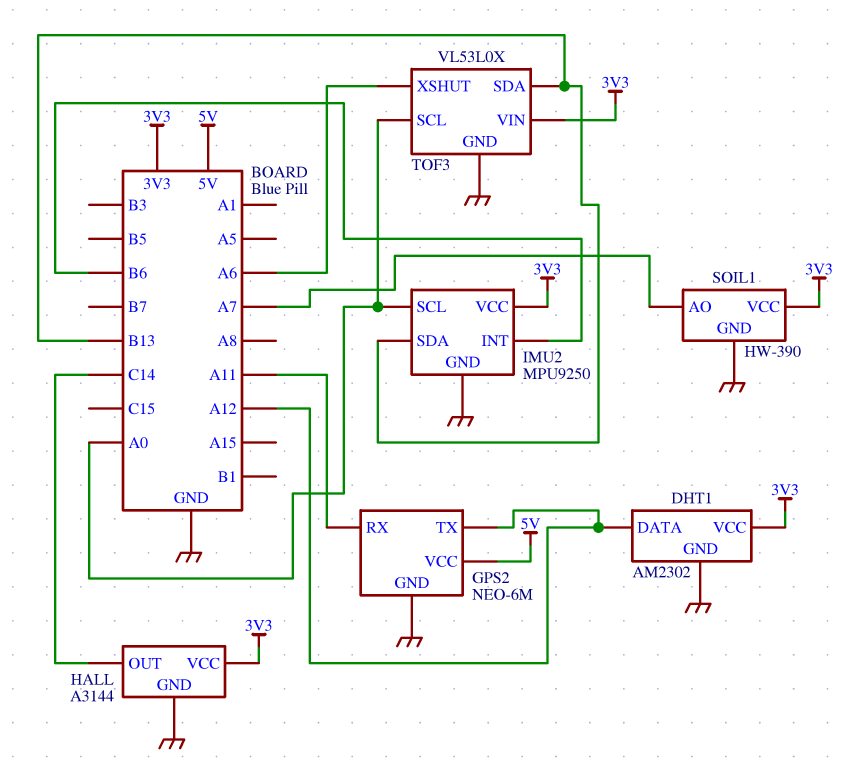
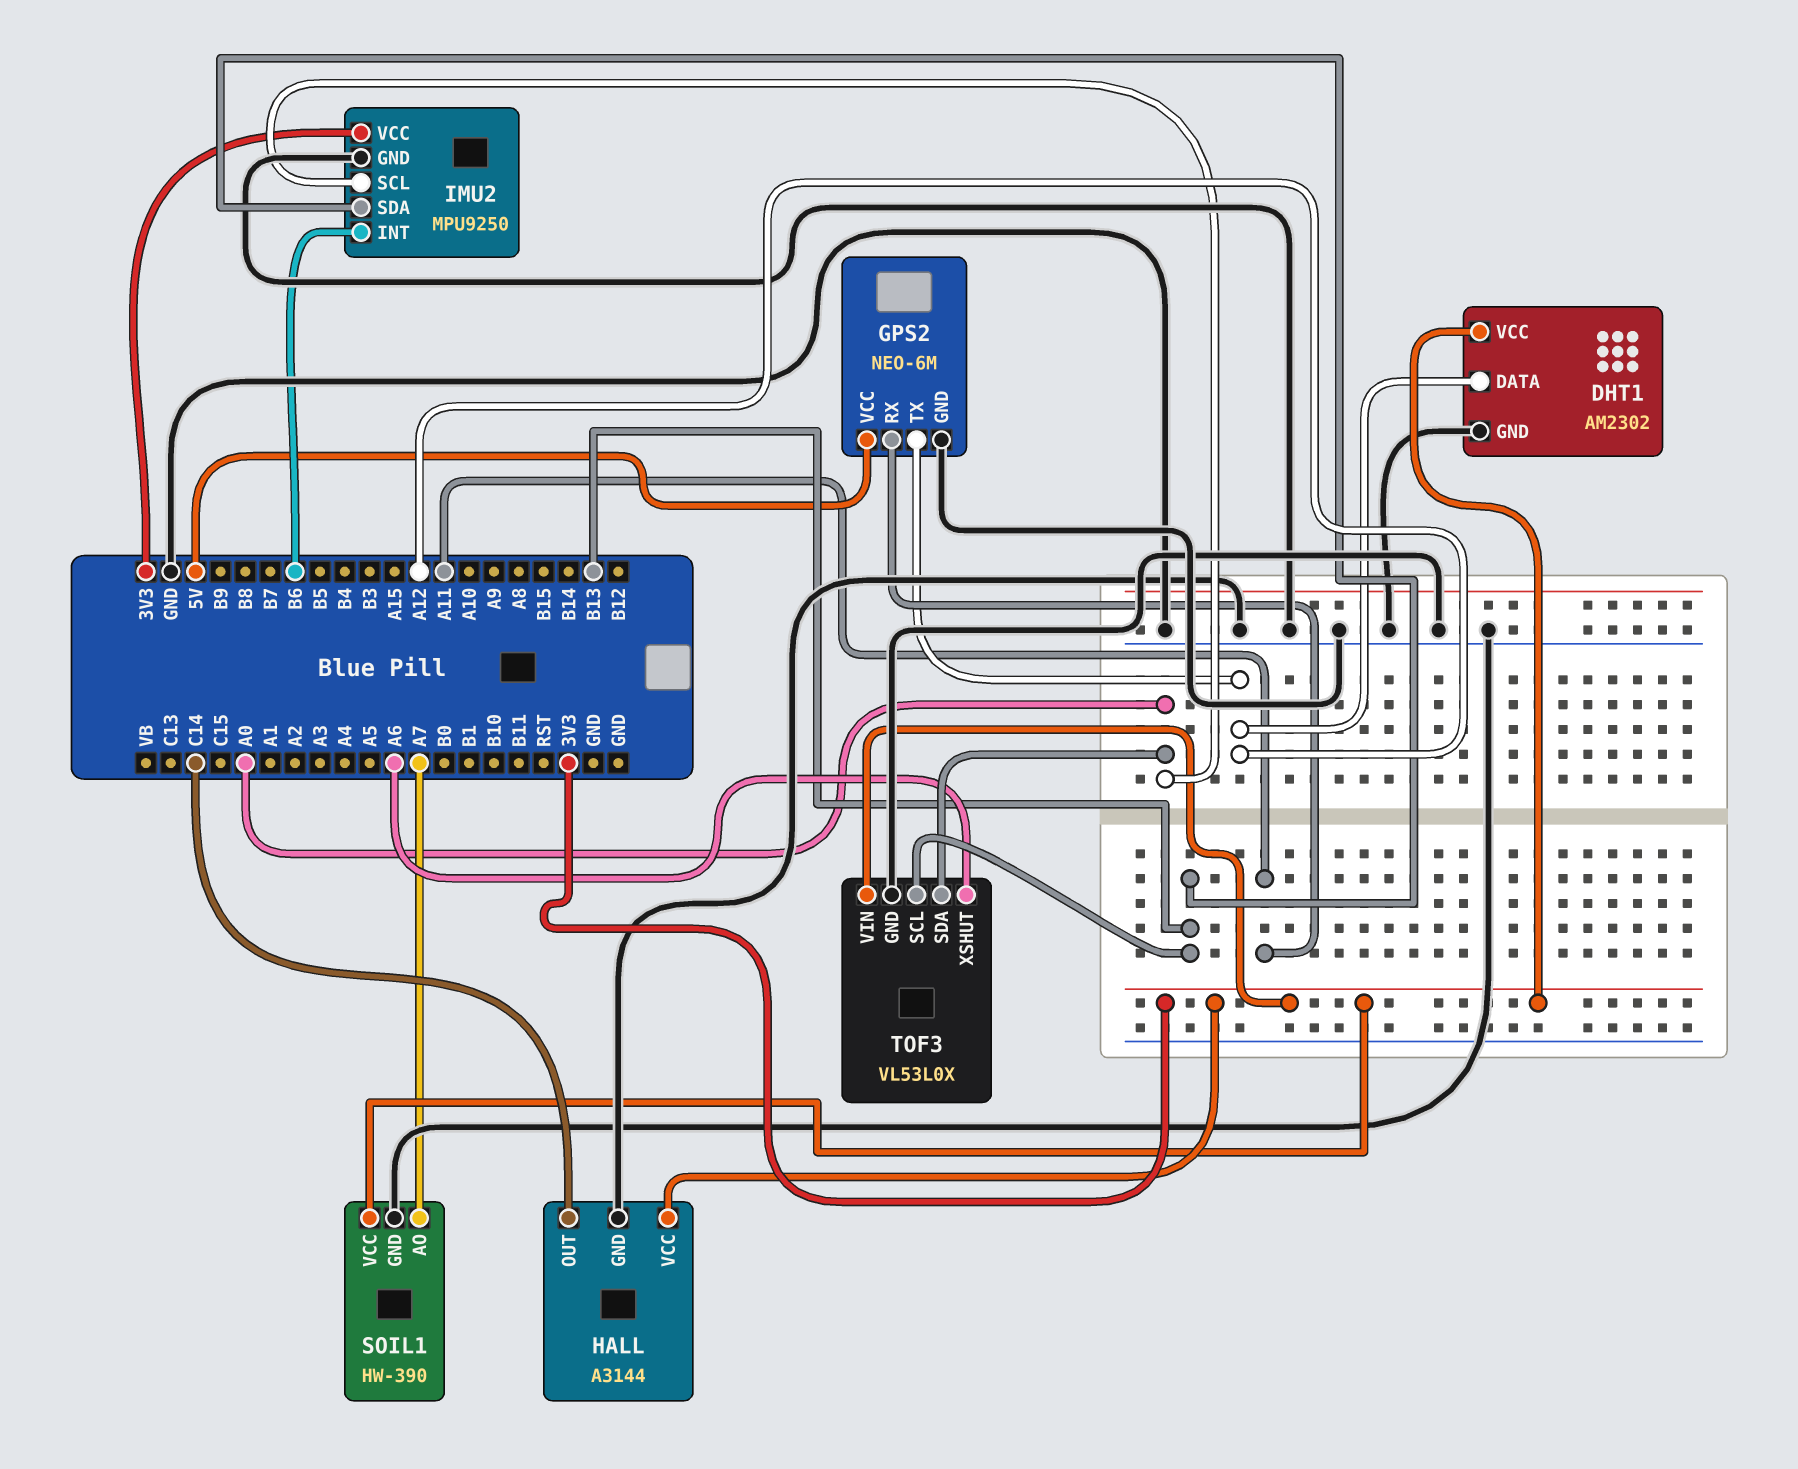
TOF3 pin SCL: A0 -> B13
TOF3 pin SDA: B13 -> A0

